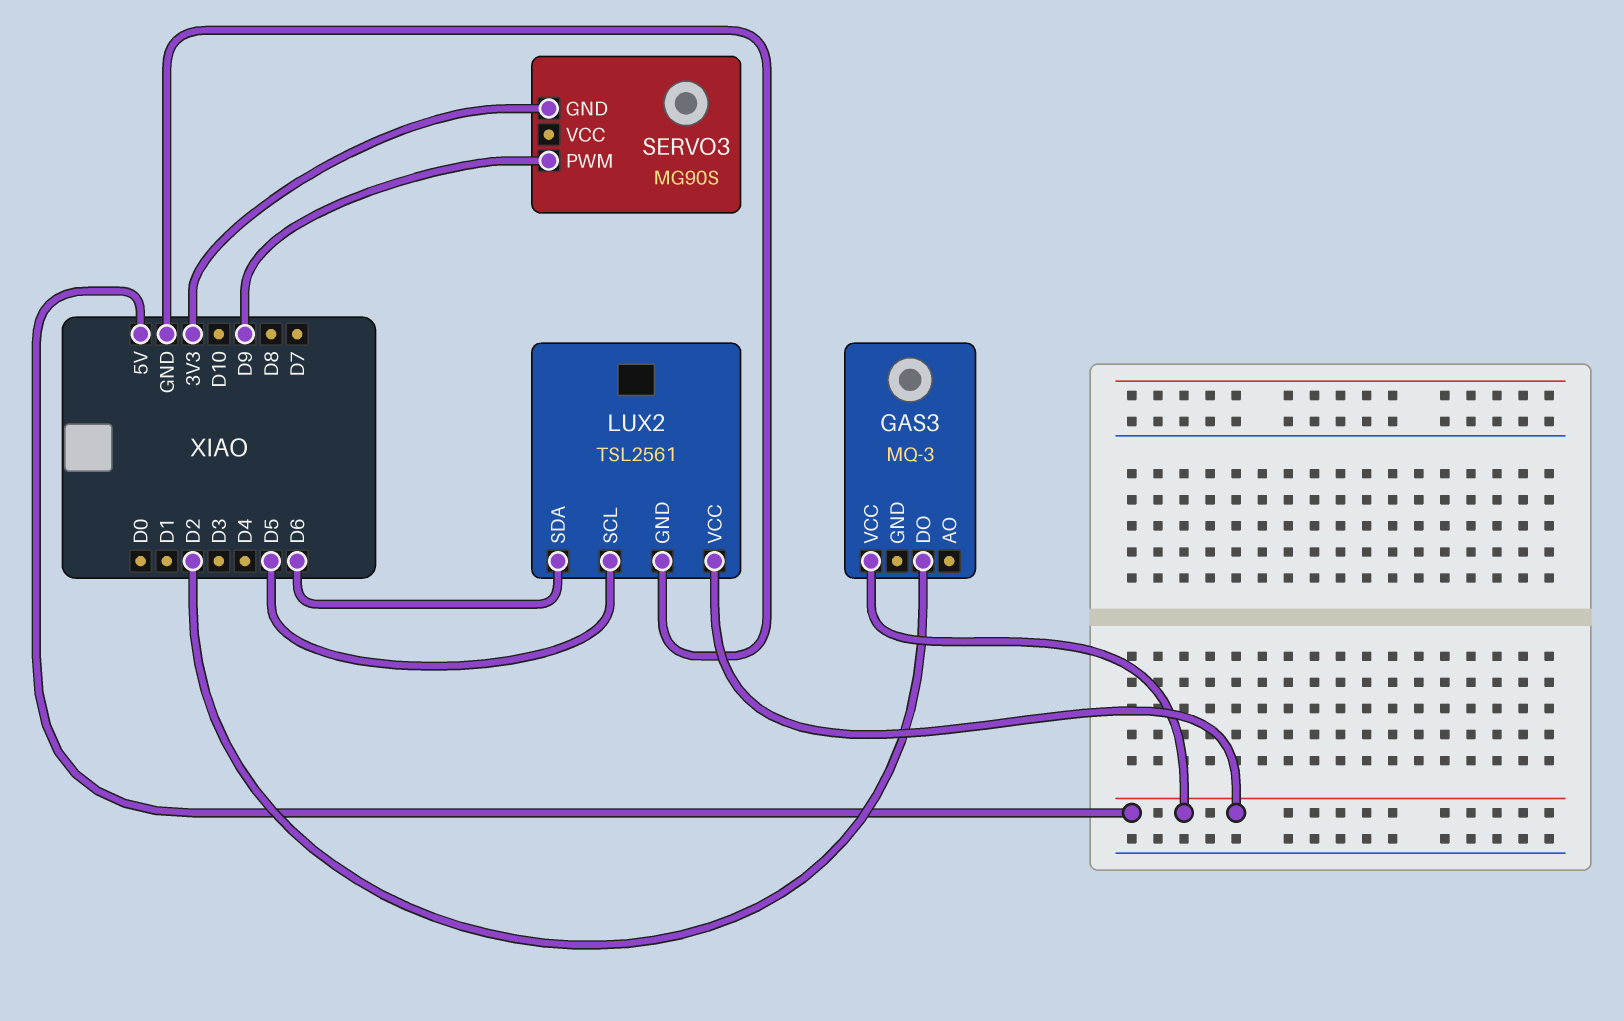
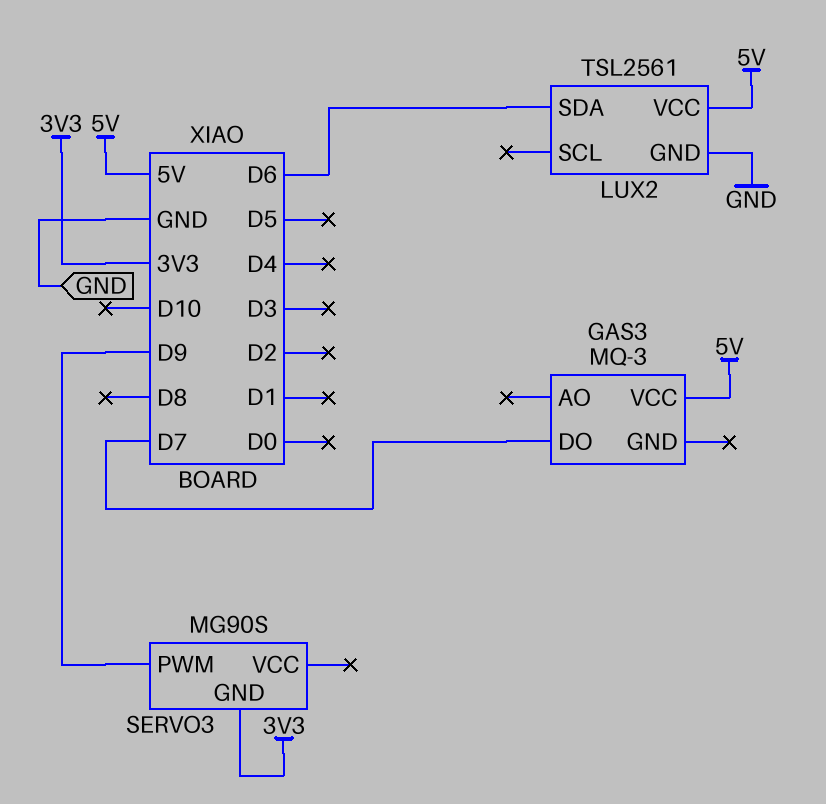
GAS3 pin DO: D2 -> D7
LUX2 pin SCL: D5 -> none

